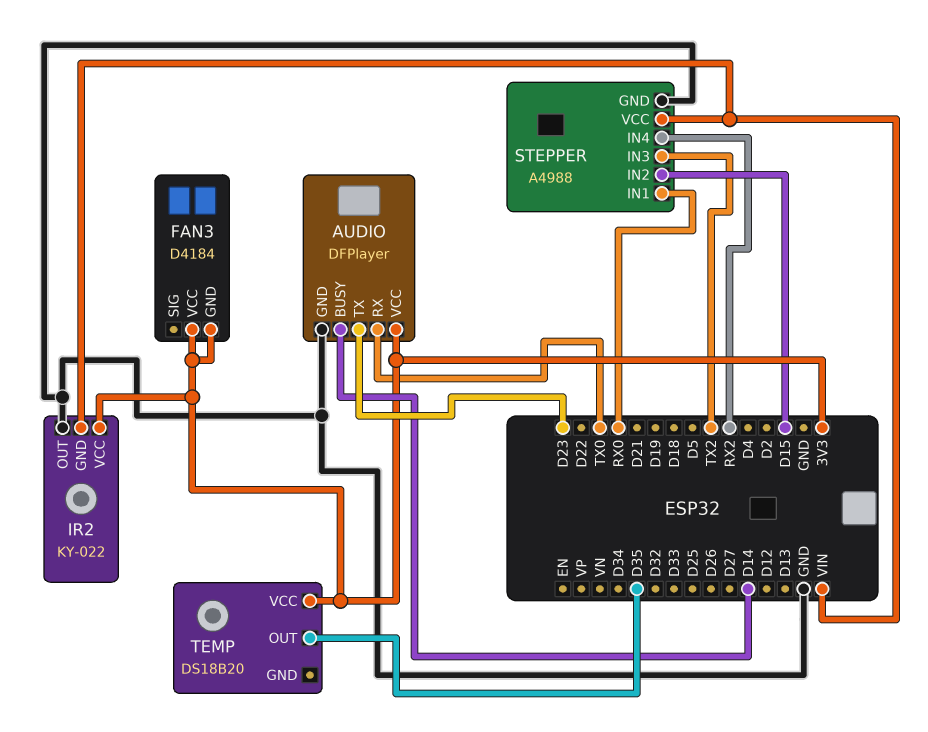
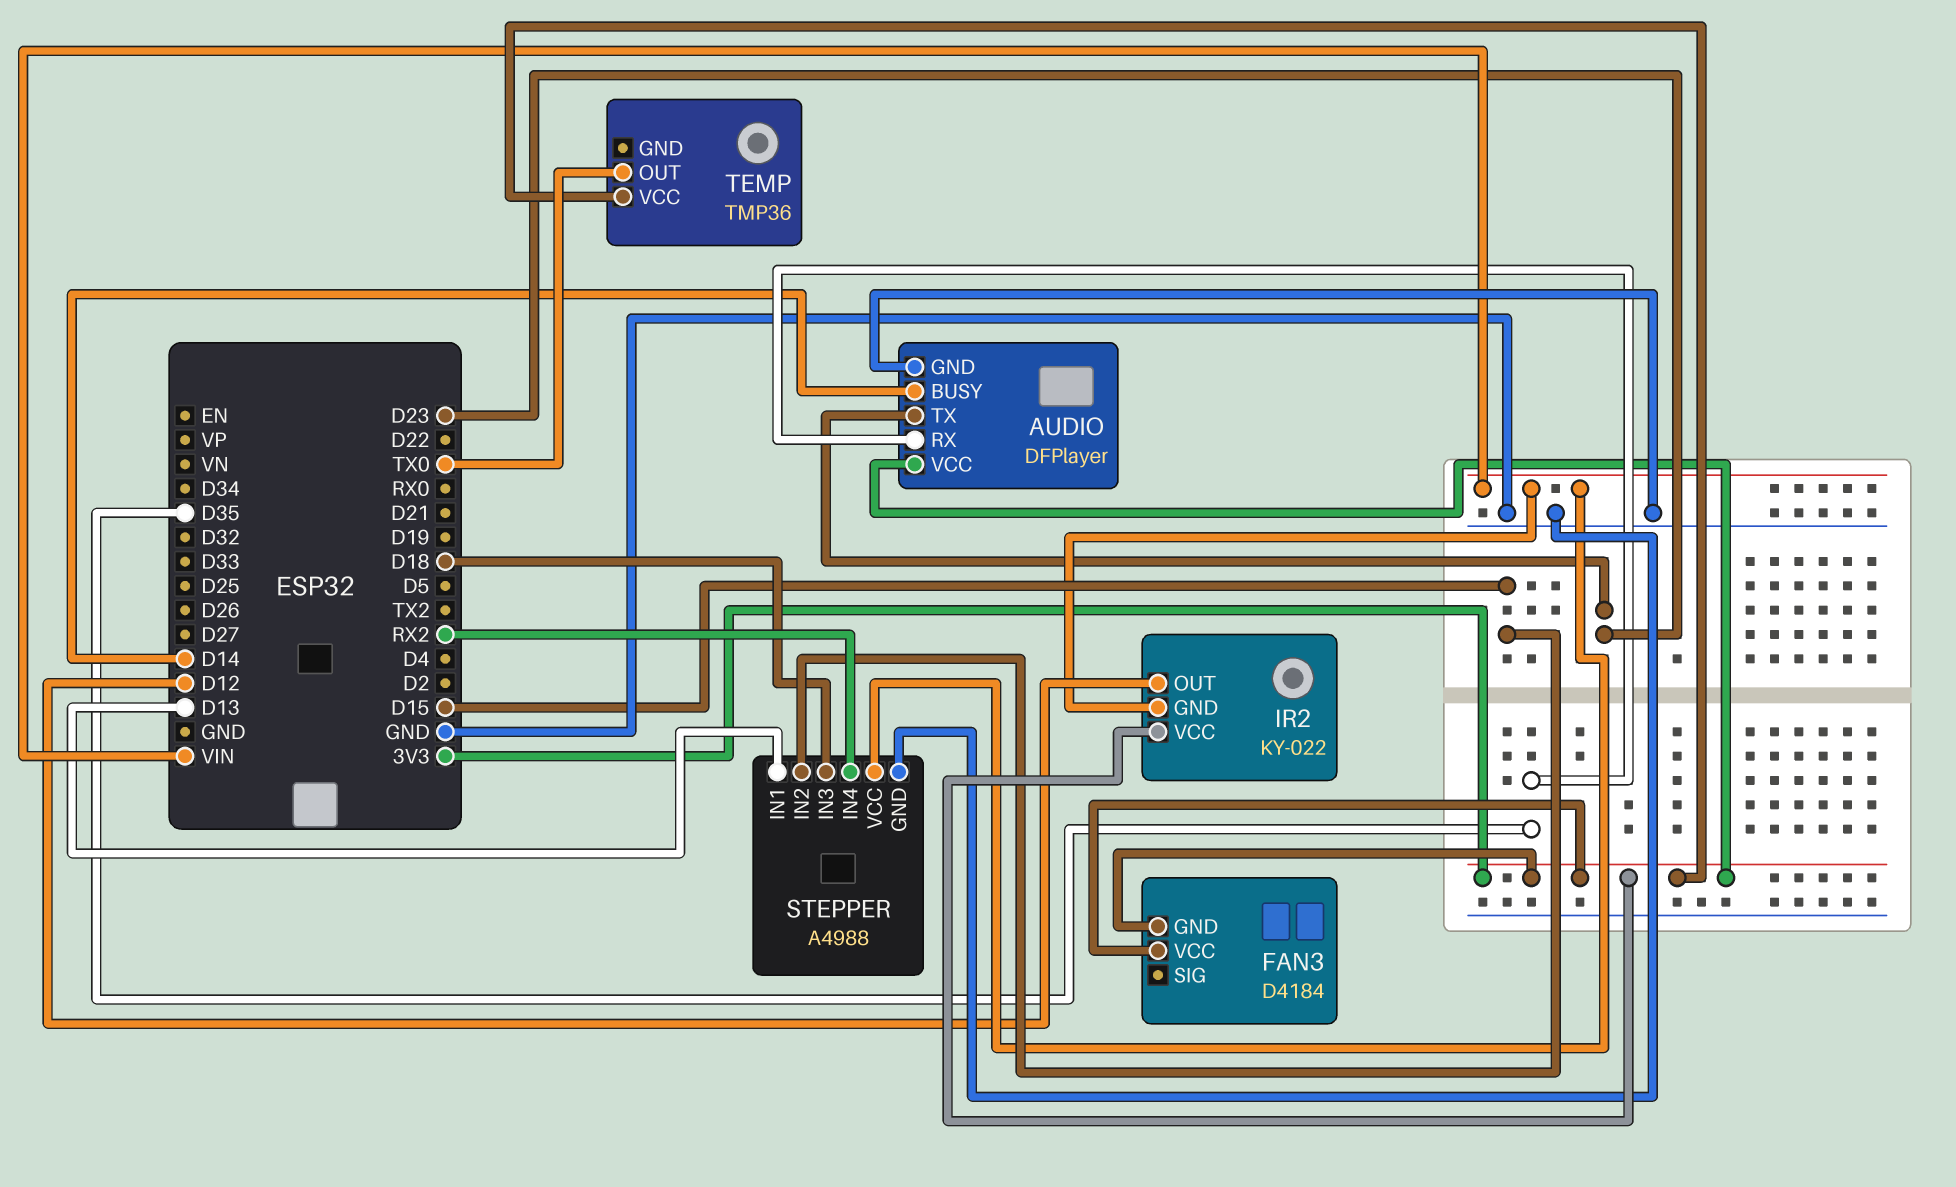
AUDIO pin RX: TX0 -> D35
IR2 pin OUT: GND -> D12
STEPPER pin IN1: RX0 -> D13
STEPPER pin IN3: TX2 -> D18
TEMP: DS18B20 -> TMP36
TEMP pin OUT: D35 -> TX0

